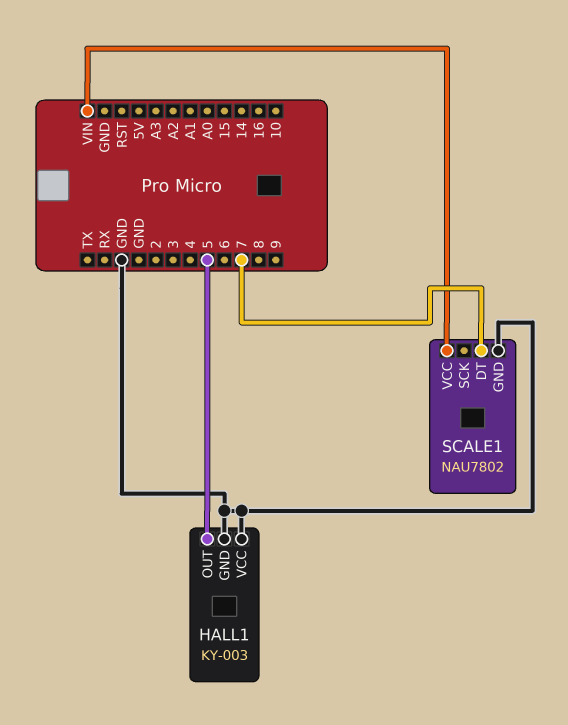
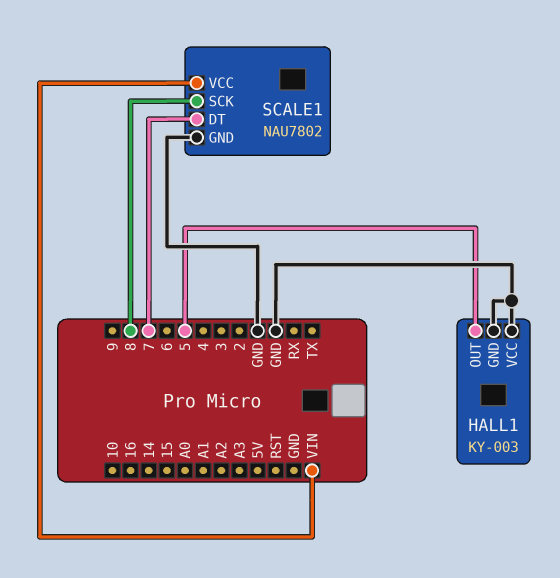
SCALE1 pin SCK: none -> 8

